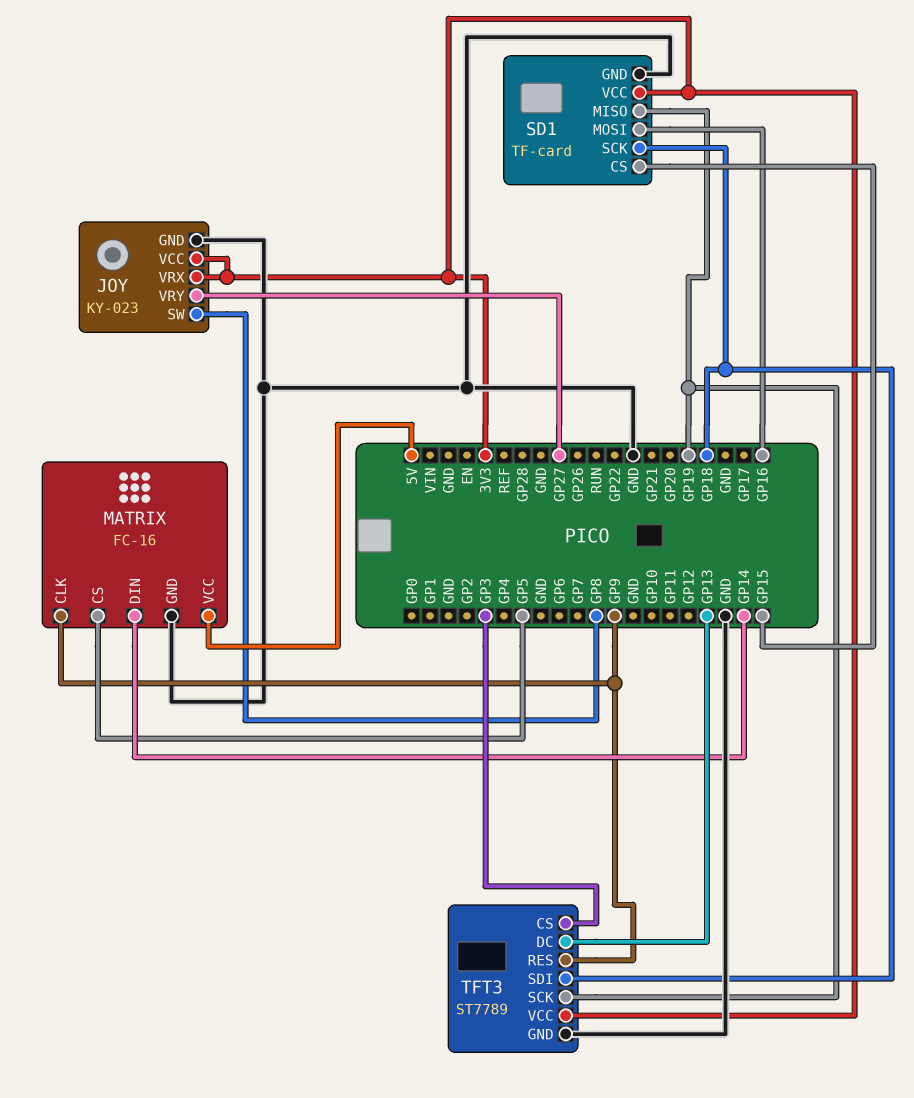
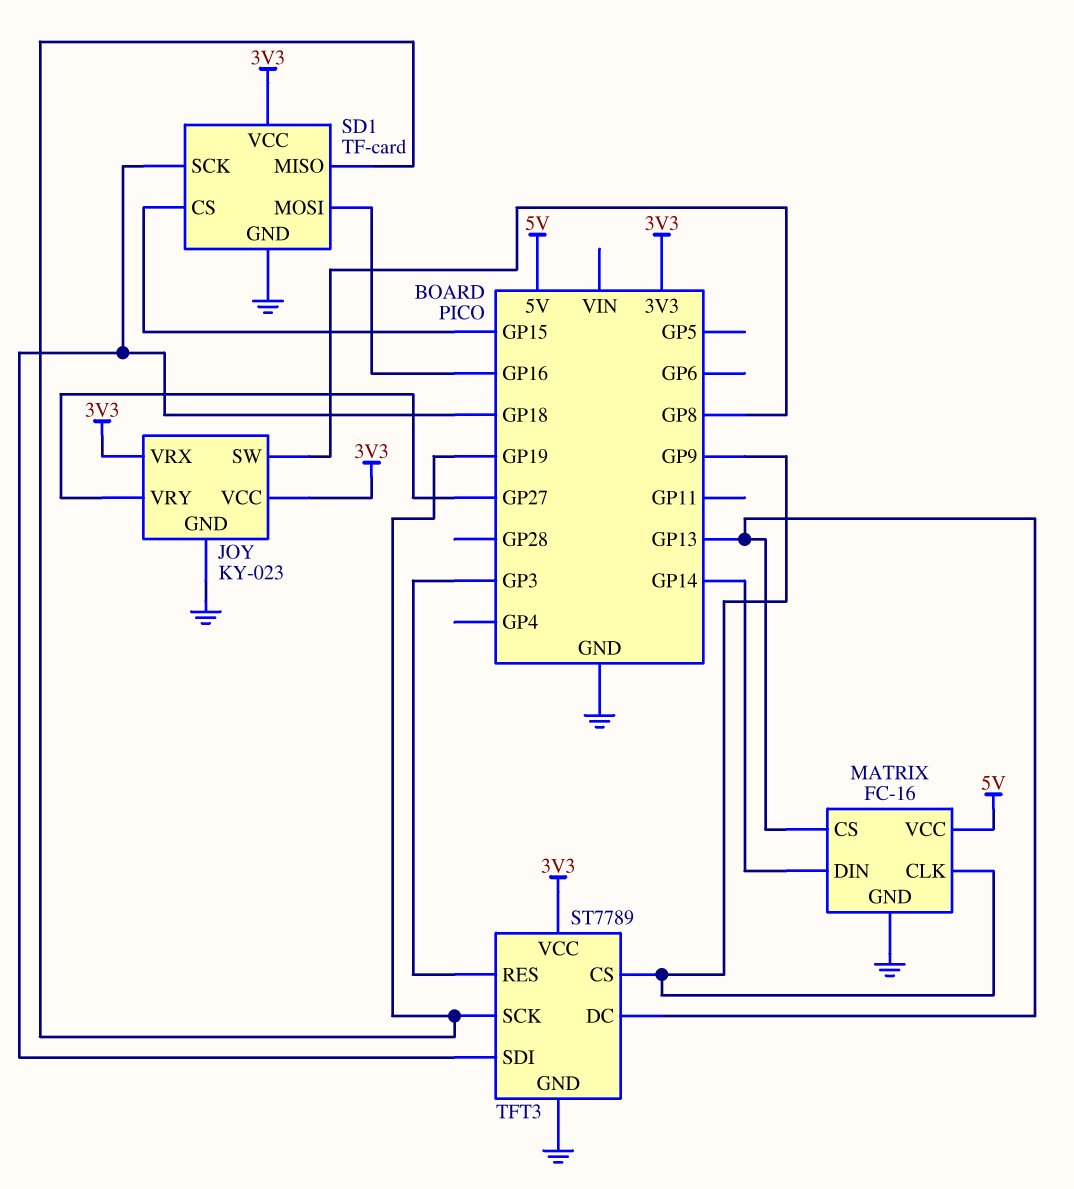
MATRIX pin CS: GP5 -> GP13
TFT3 pin CS: GP3 -> GP9
TFT3 pin RES: GP9 -> GP3

